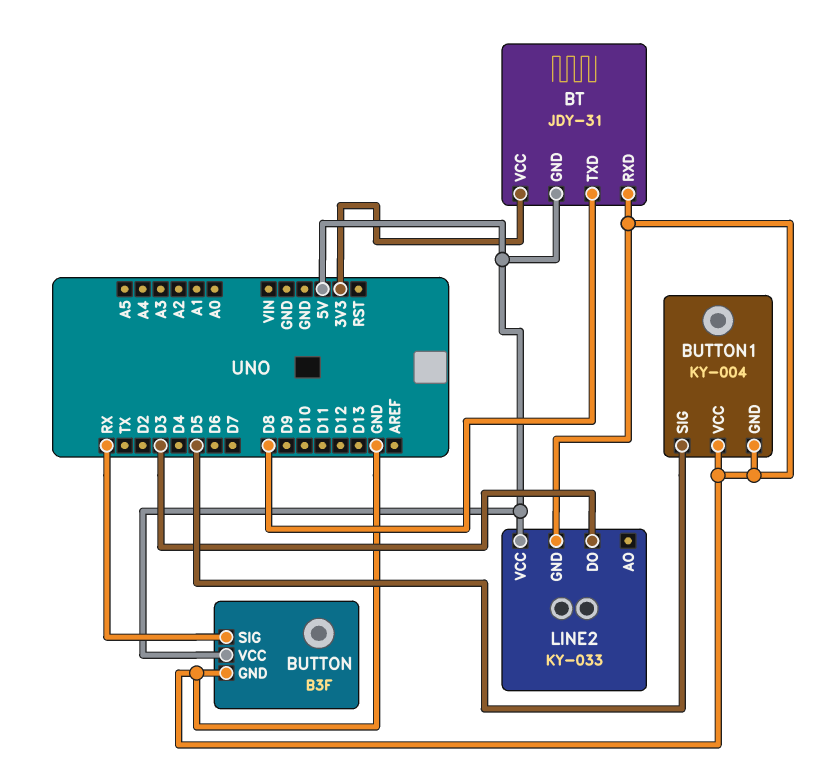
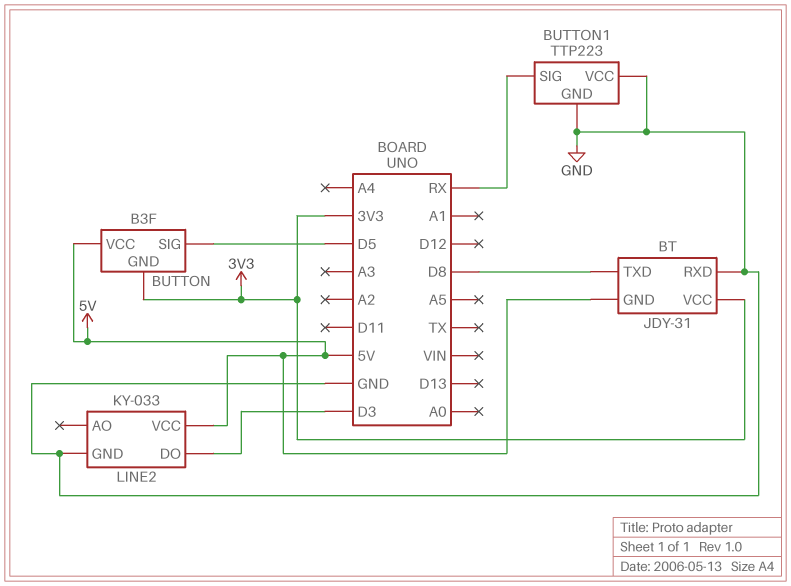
BUTTON pin GND: GND -> 3V3
BUTTON pin SIG: RX -> D5
BUTTON1: KY-004 -> TTP223
BUTTON1 pin SIG: D5 -> RX

